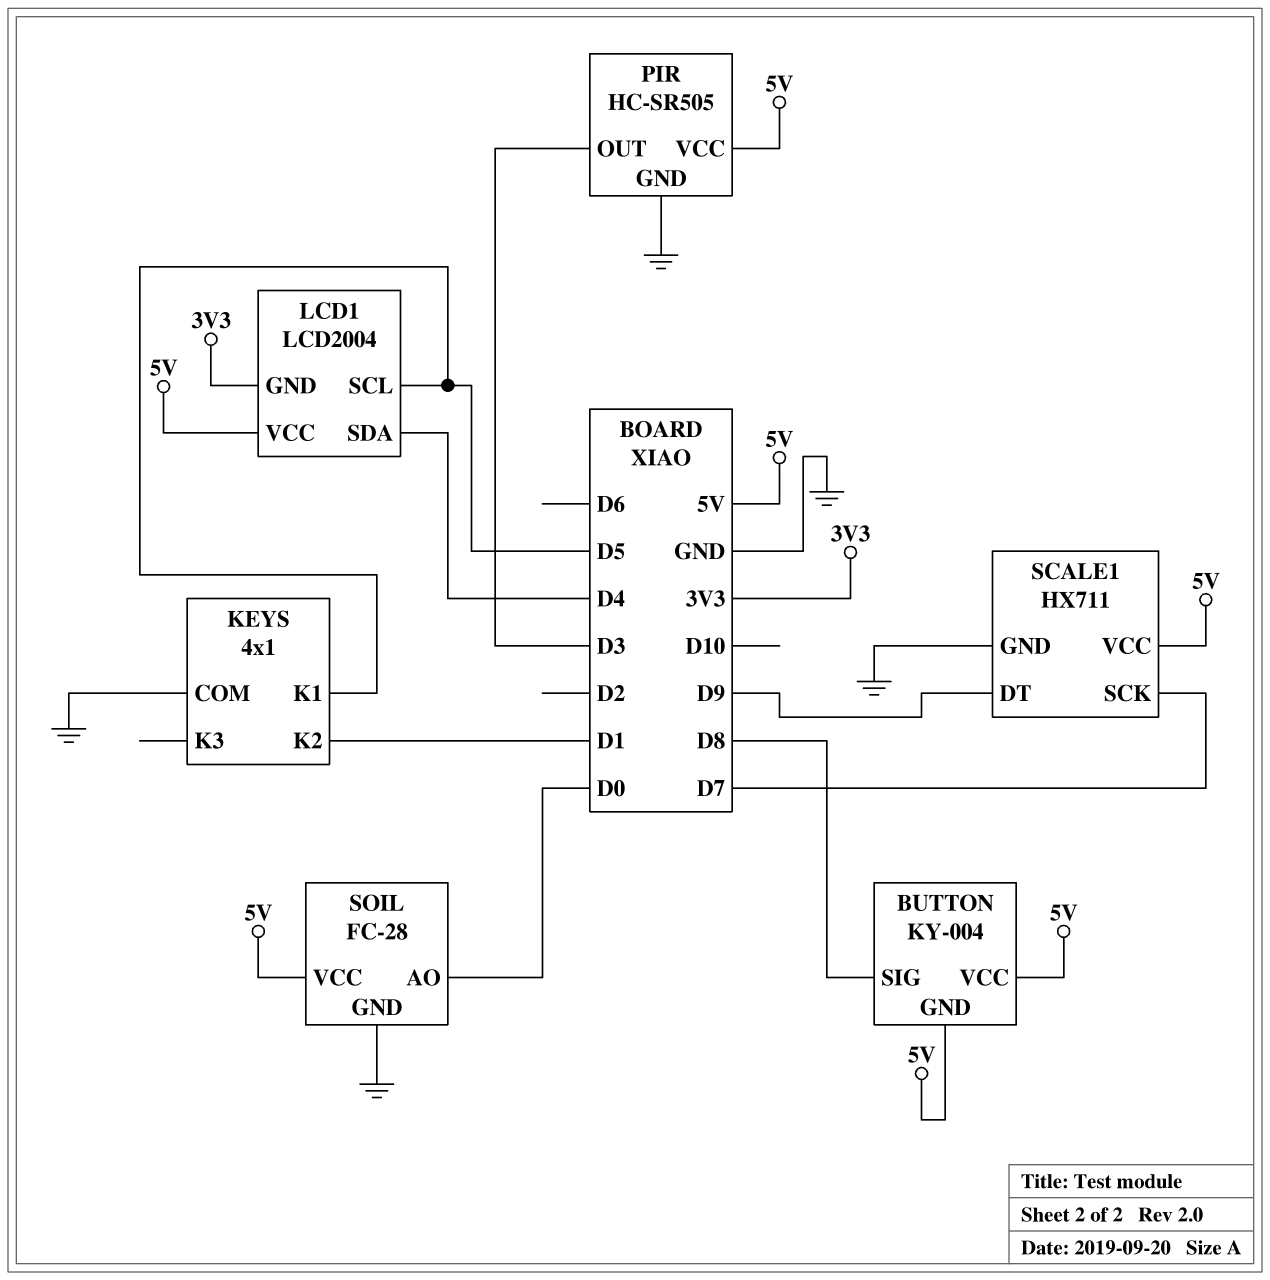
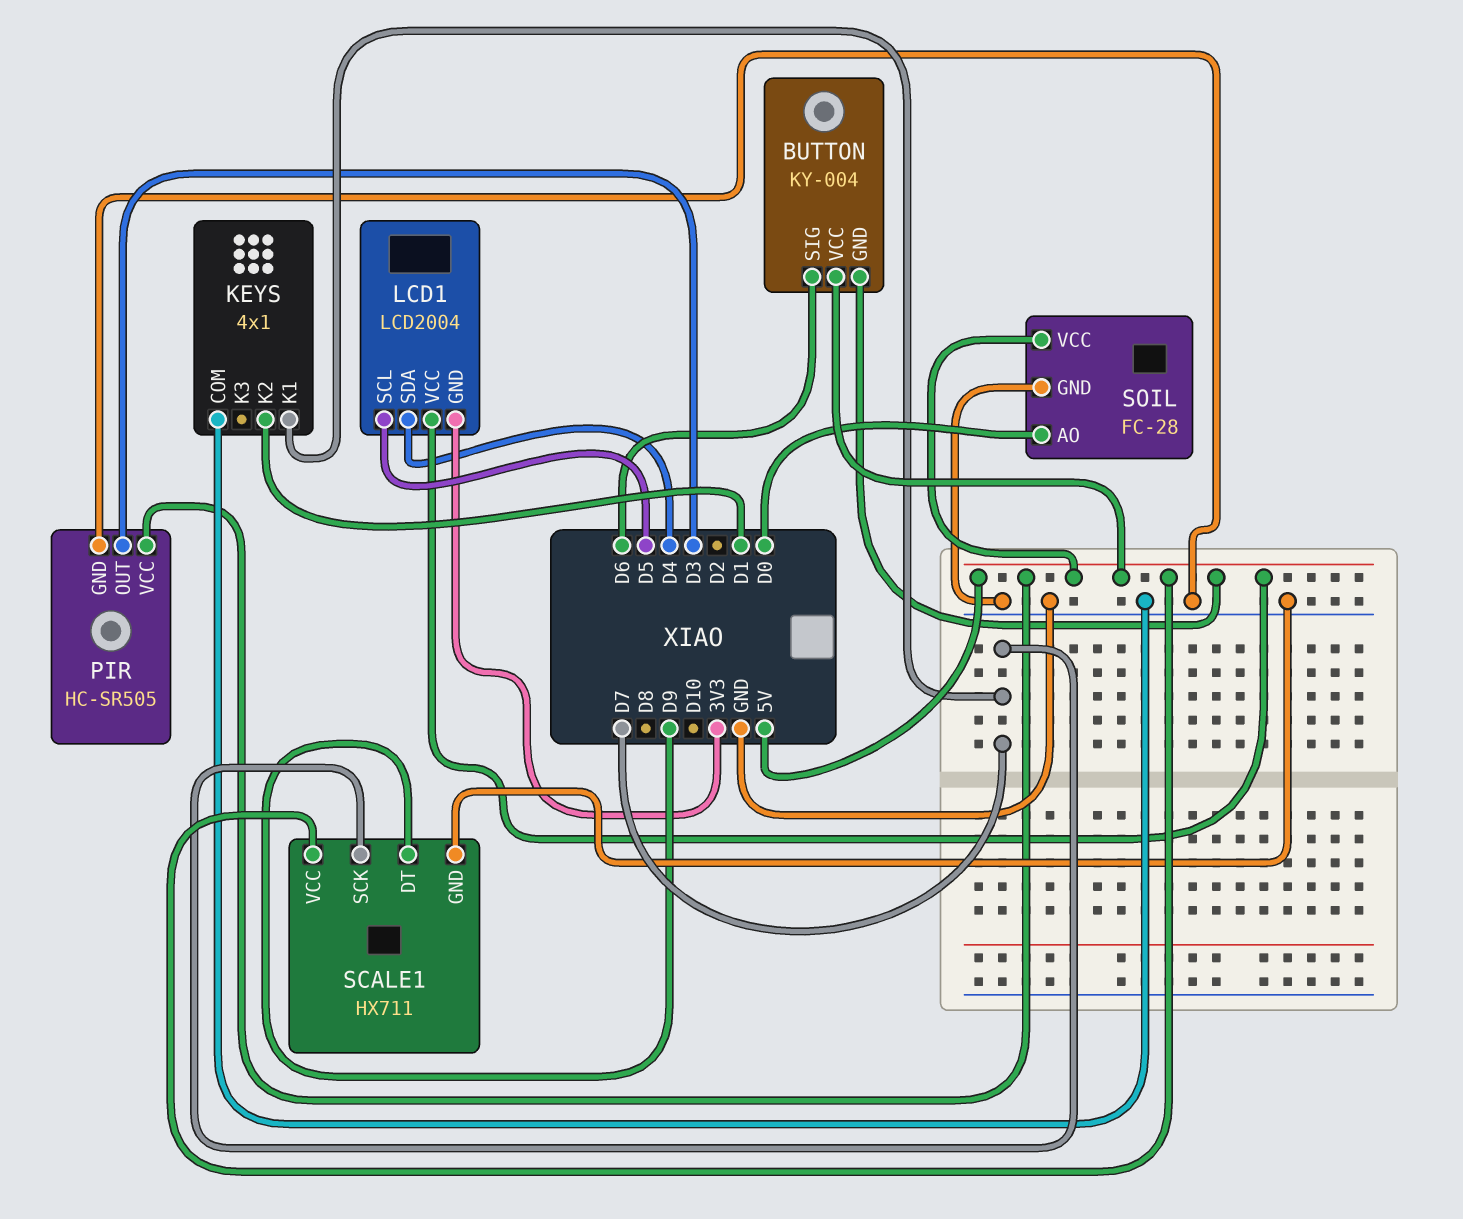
BUTTON pin SIG: D8 -> D6
KEYS pin K1: D5 -> D7

